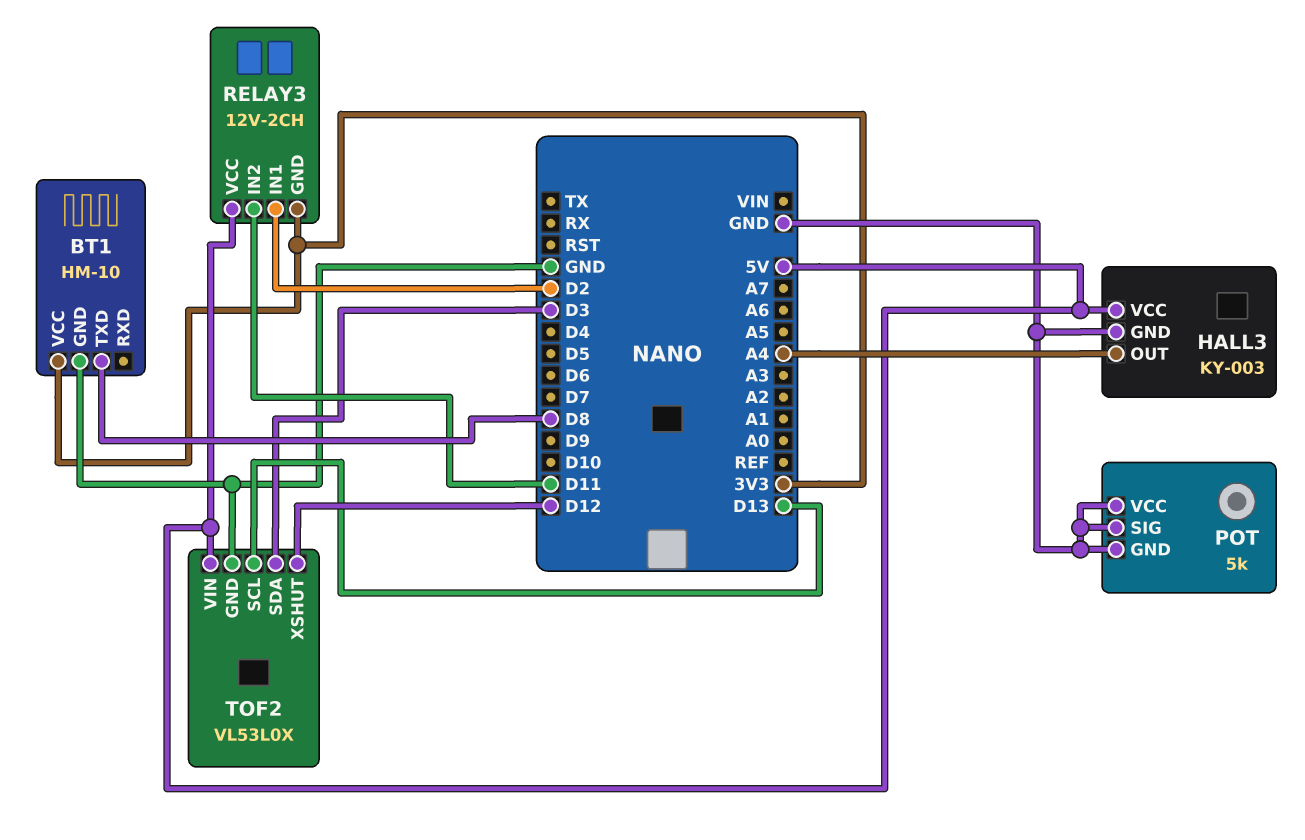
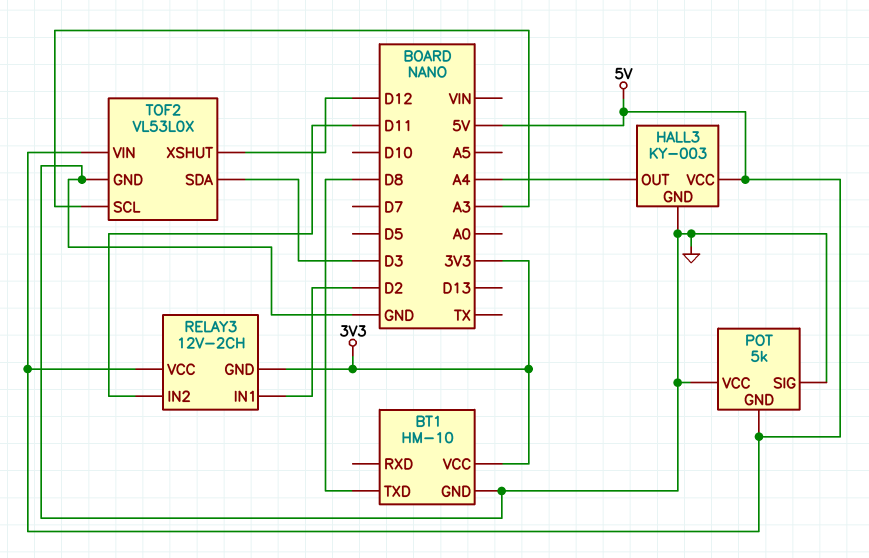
POT pin GND: GND -> 5V
TOF2 pin SCL: D13 -> A3

